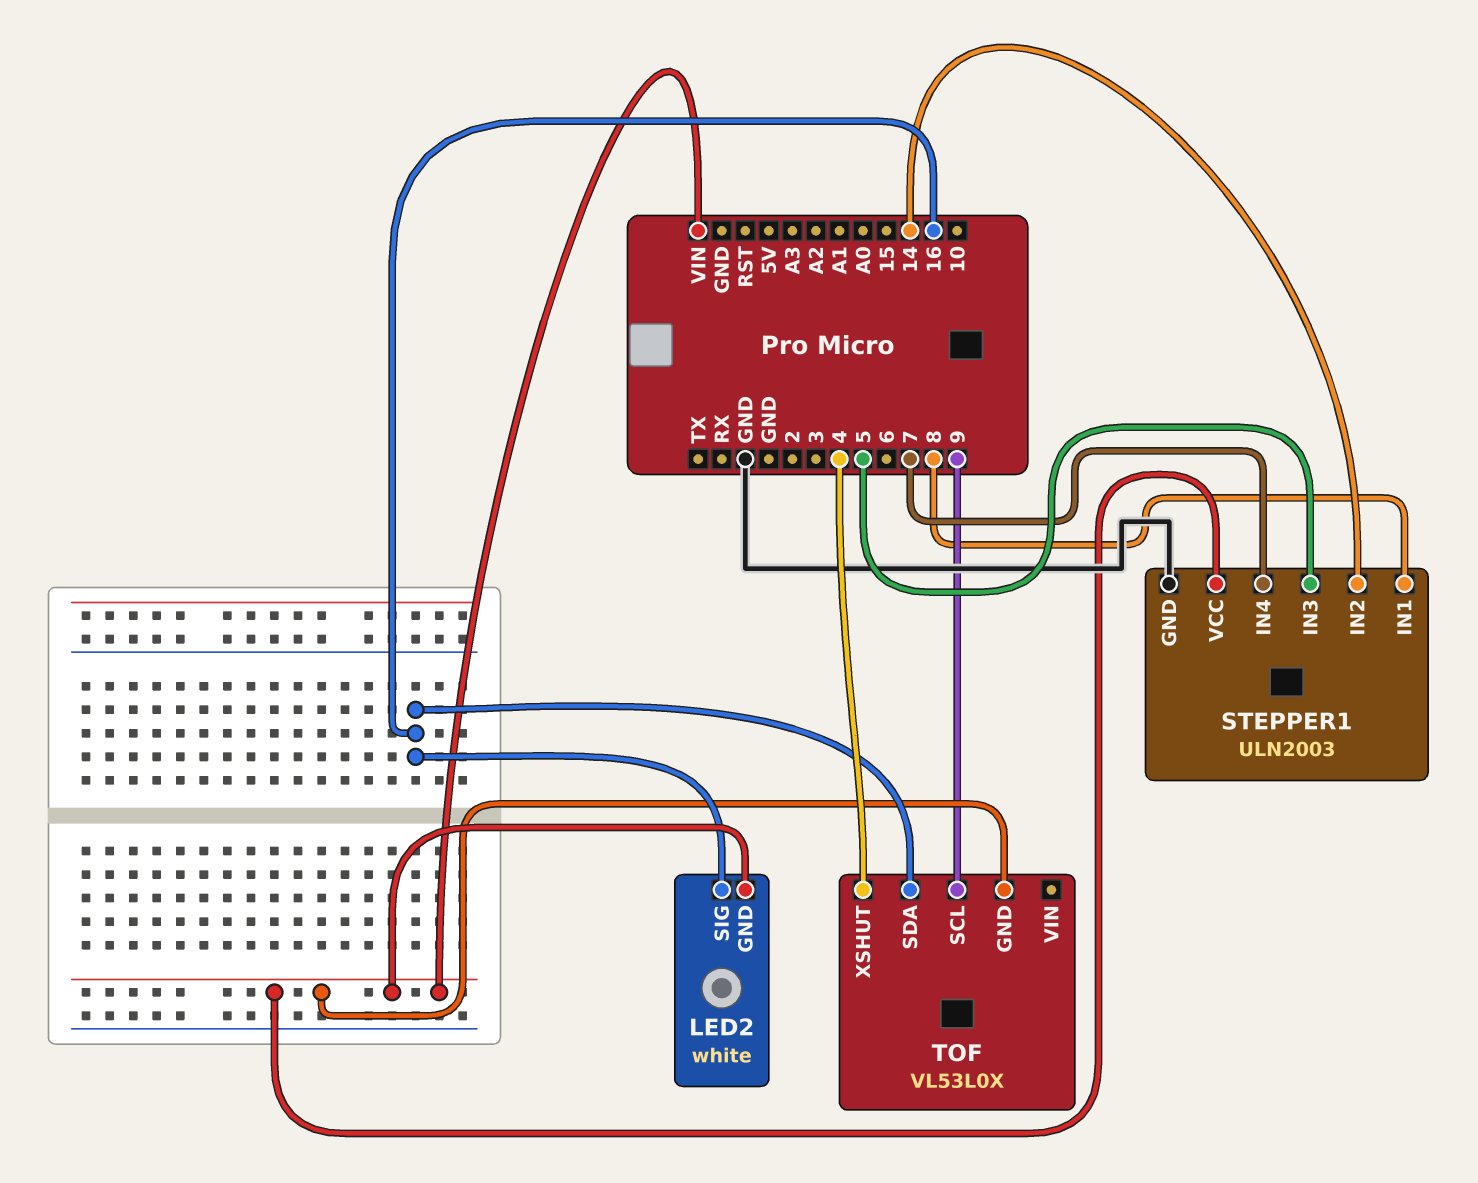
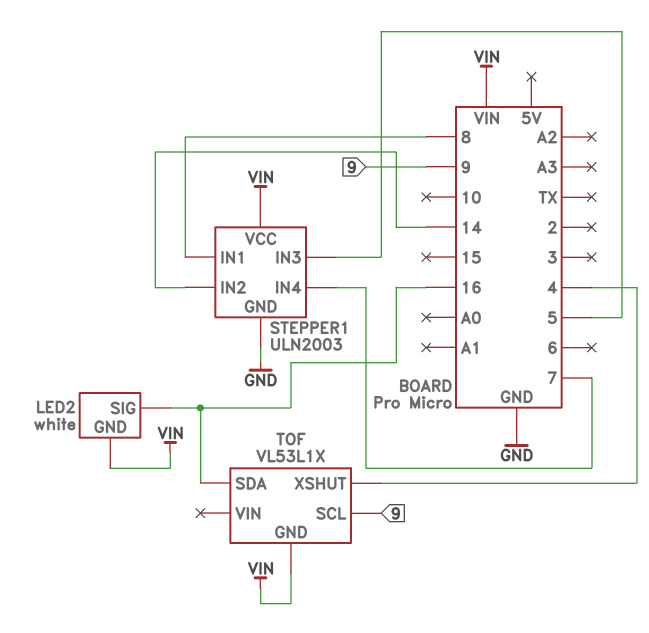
TOF: VL53L0X -> VL53L1X

